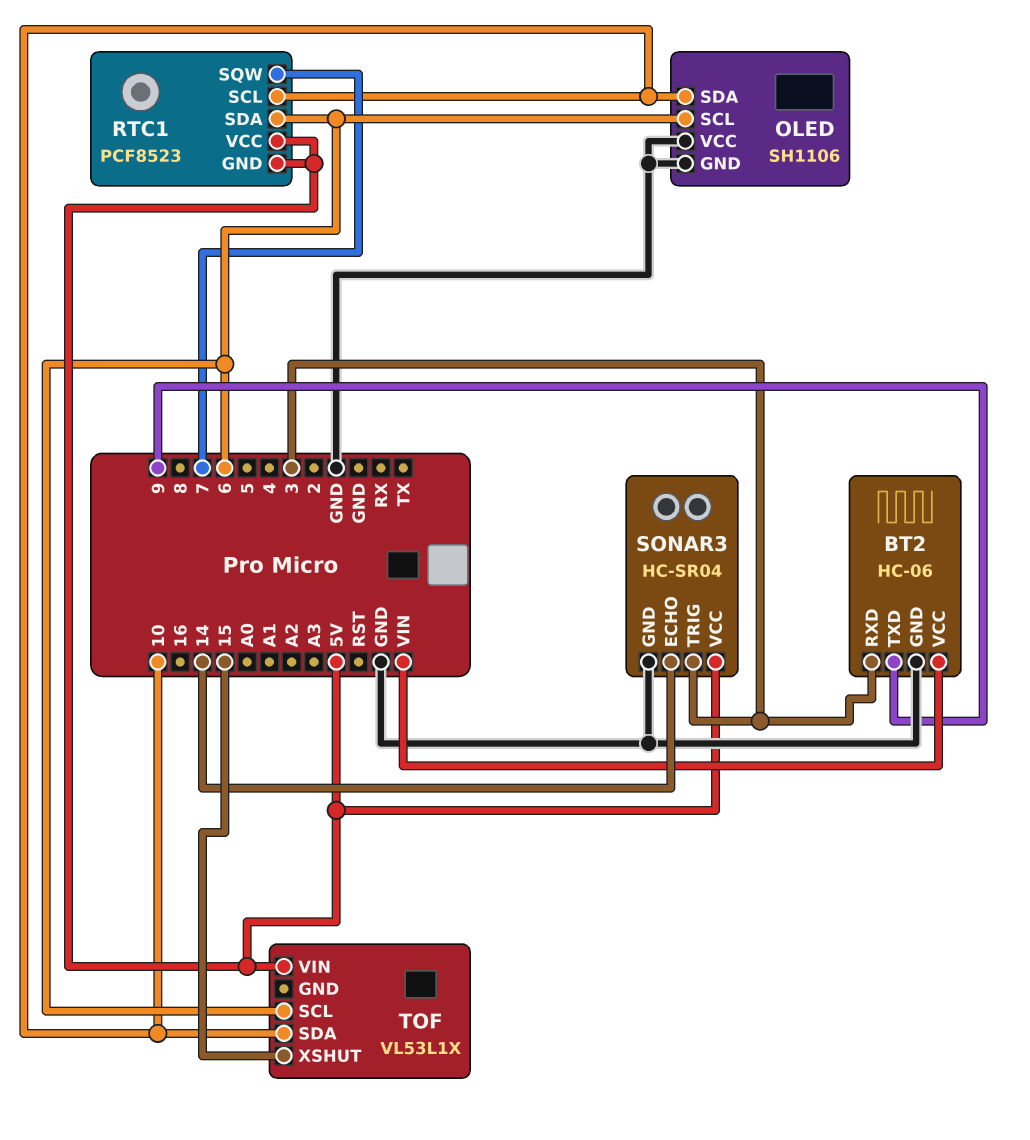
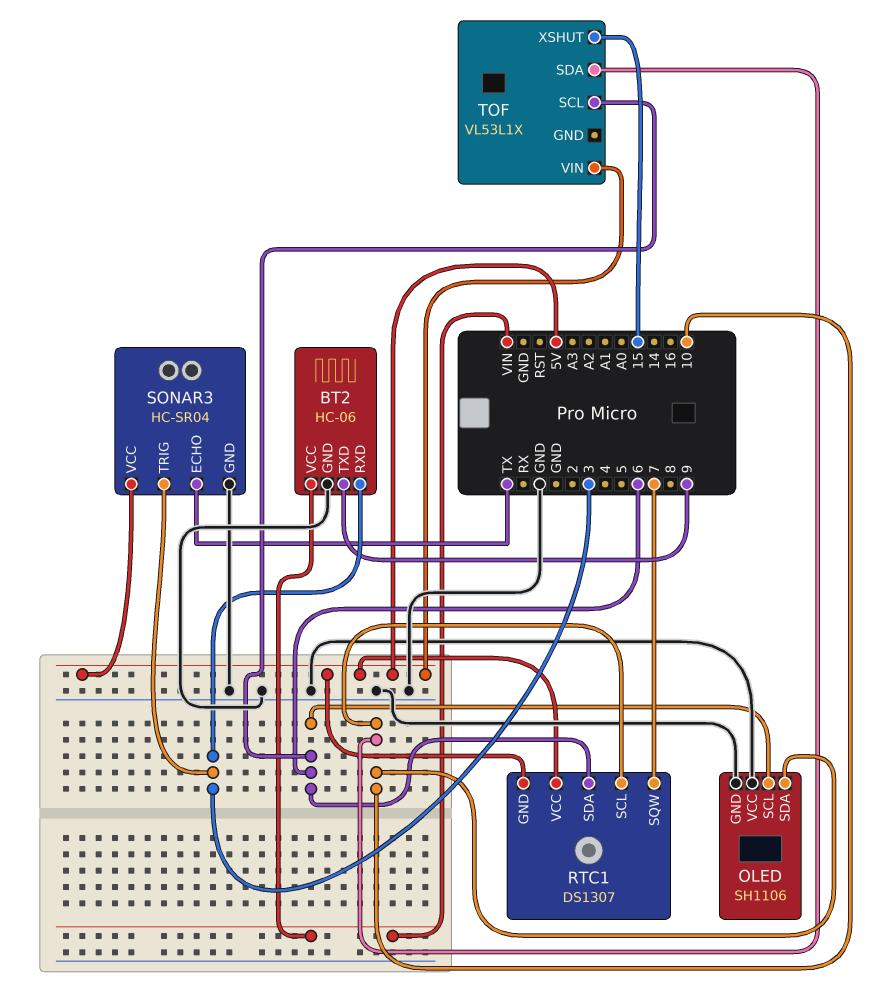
RTC1: PCF8523 -> DS1307
SONAR3 pin ECHO: 14 -> TX

